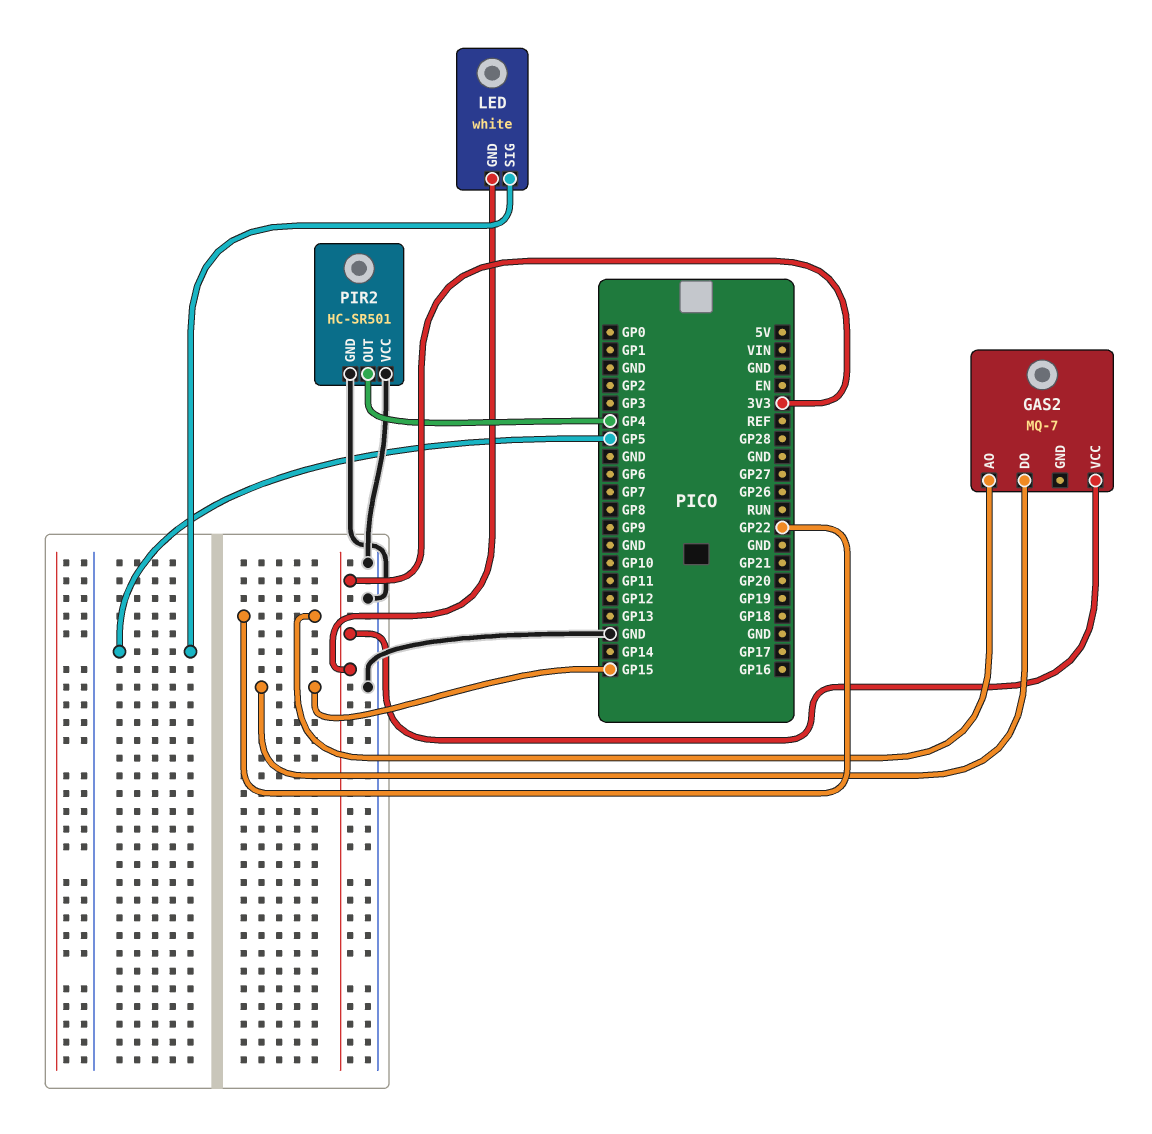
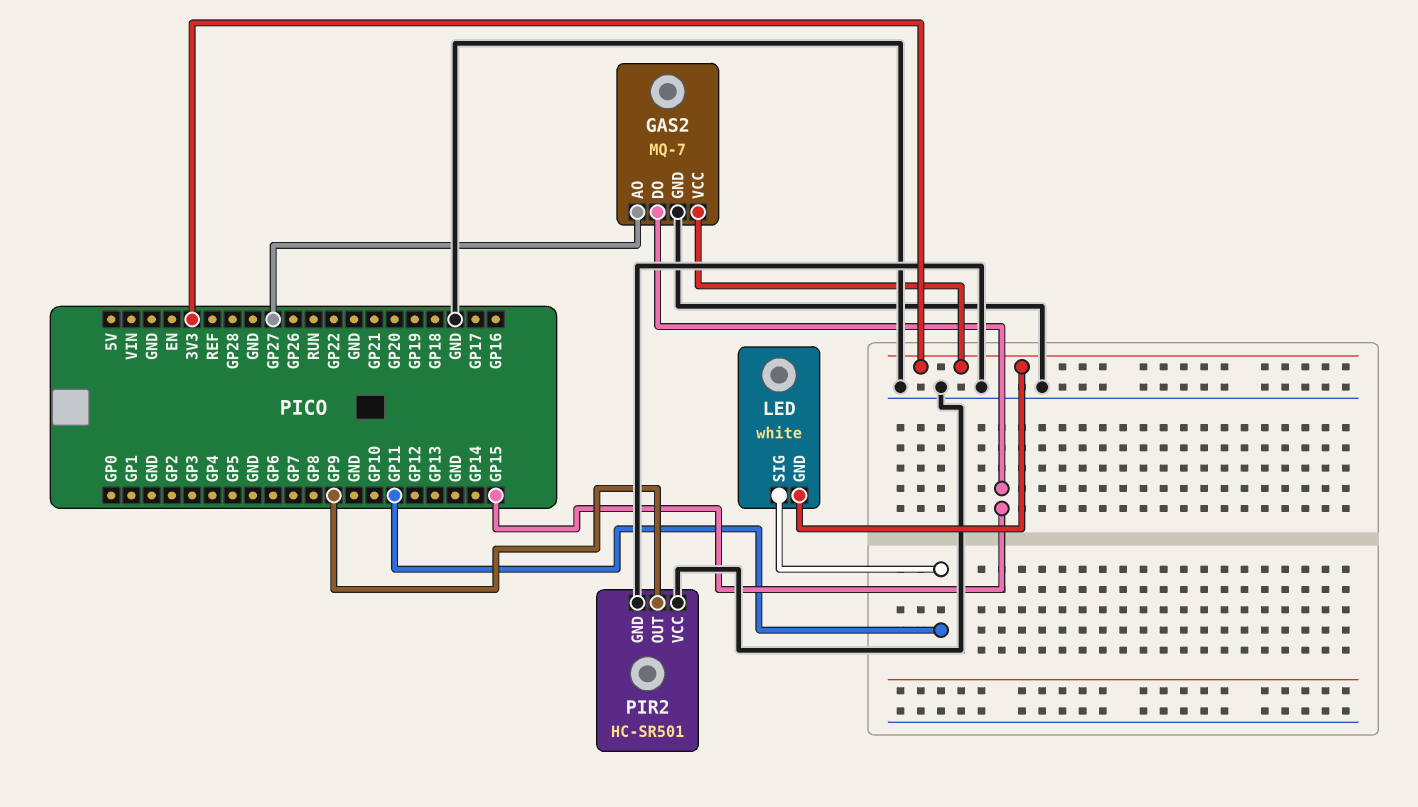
GAS2 pin AO: GP22 -> GP27
GAS2 pin GND: none -> GND
LED pin SIG: GP5 -> GP11
PIR2 pin OUT: GP4 -> GP9

